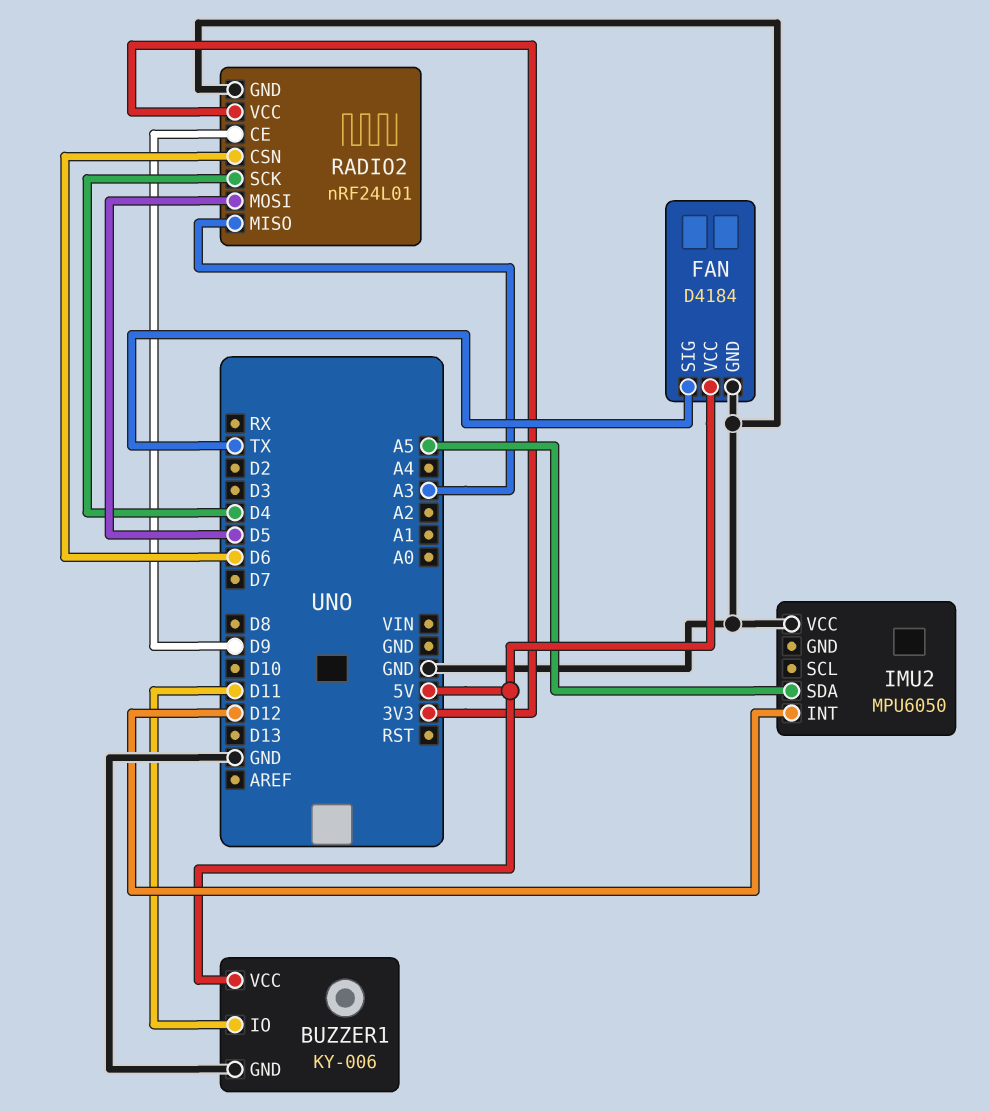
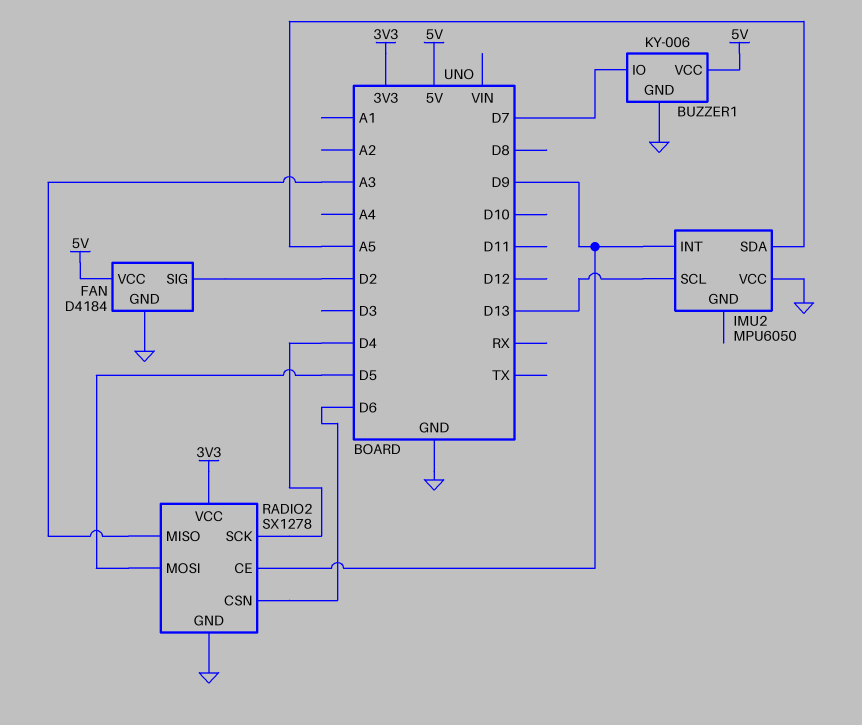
BUZZER1 pin IO: D11 -> D7
FAN pin SIG: TX -> D2
IMU2 pin INT: D12 -> D9
IMU2 pin SCL: none -> D13
RADIO2: nRF24L01 -> SX1278

